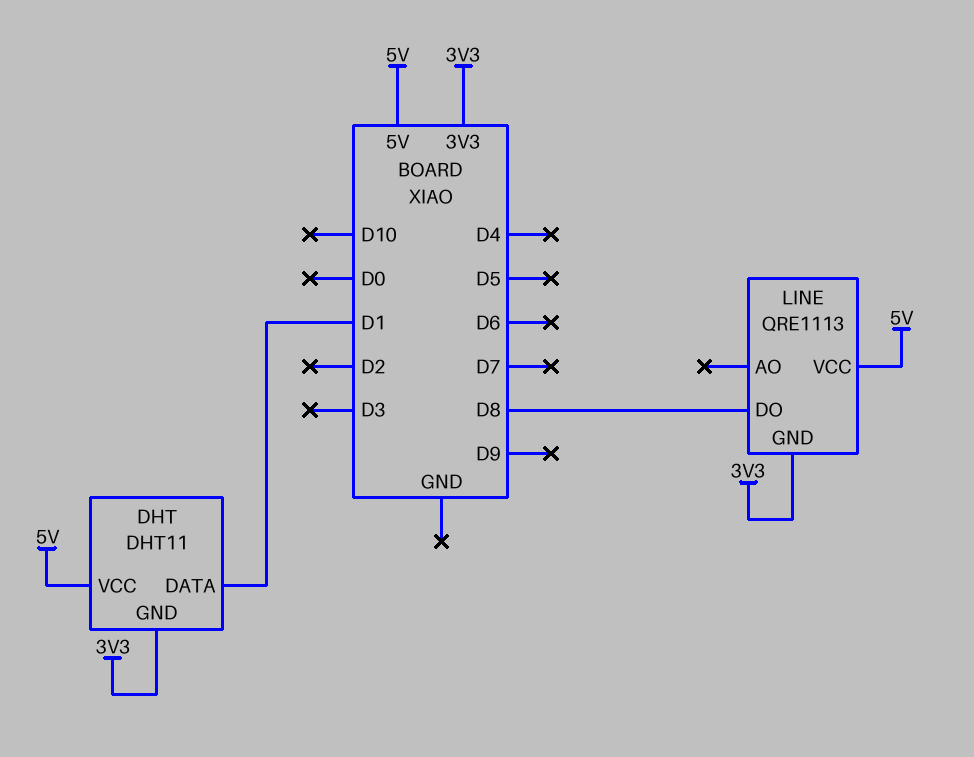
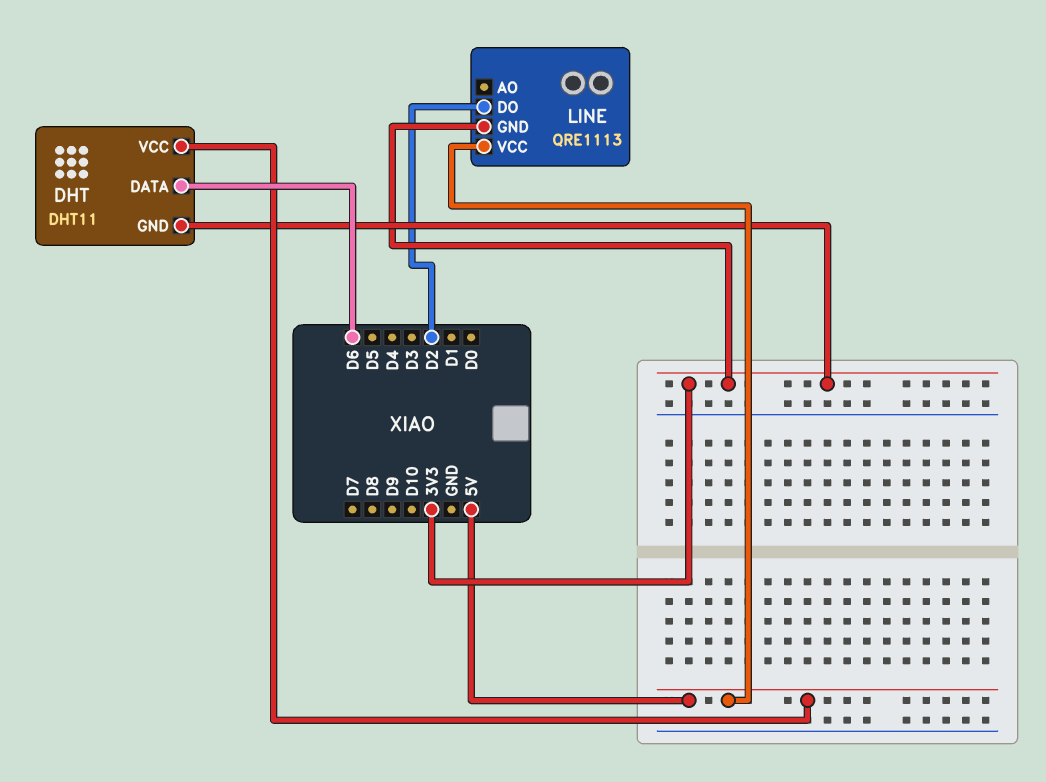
DHT pin DATA: D1 -> D6
LINE pin DO: D8 -> D2

